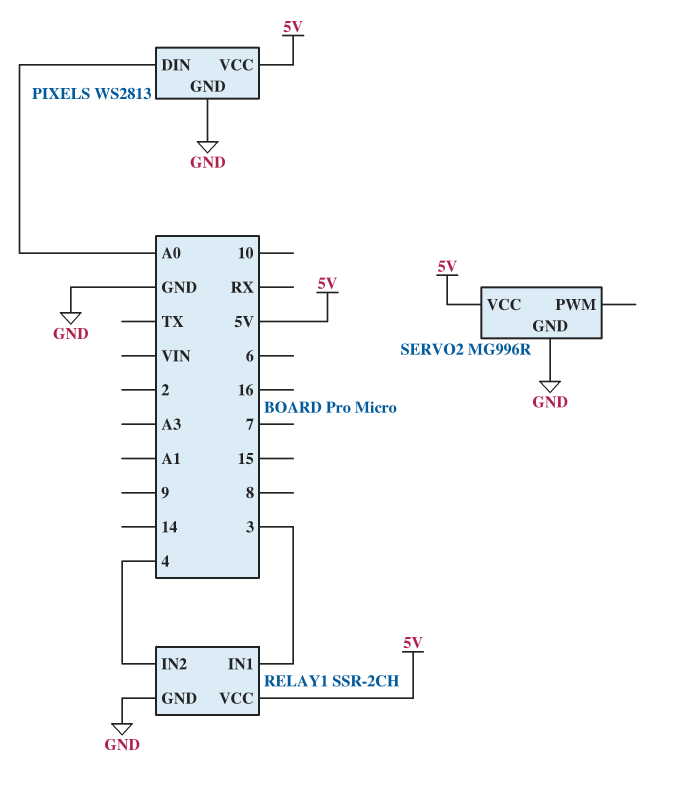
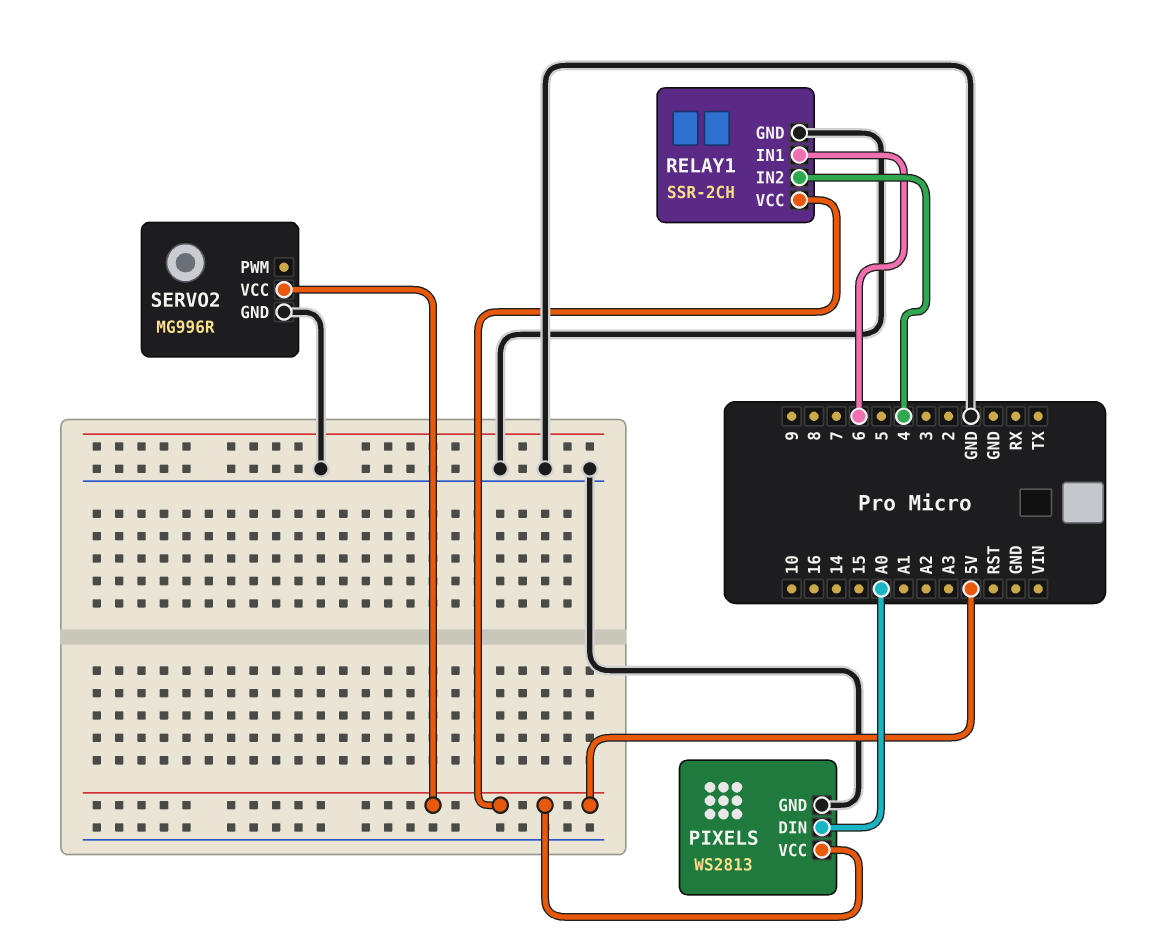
RELAY1 pin IN1: 3 -> 6

